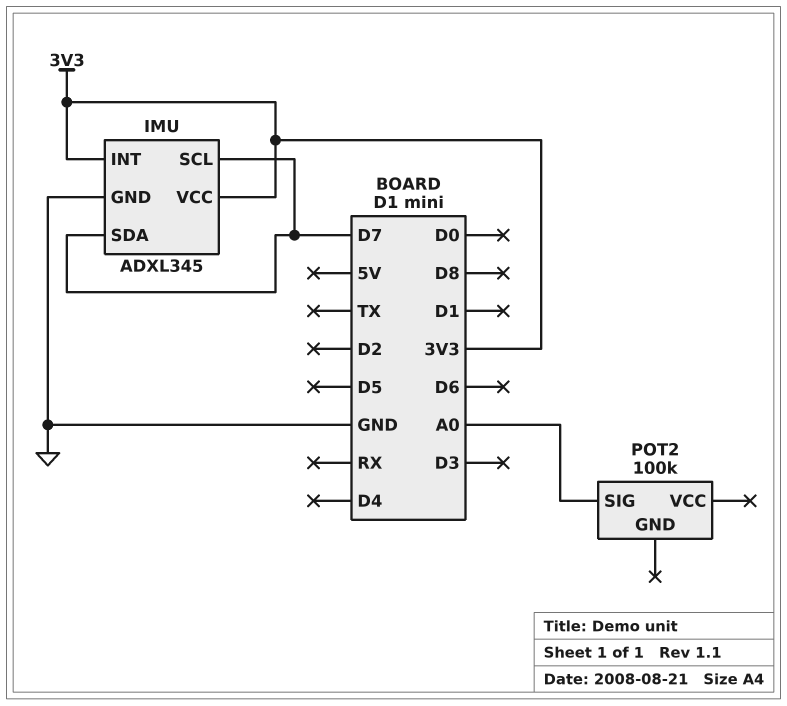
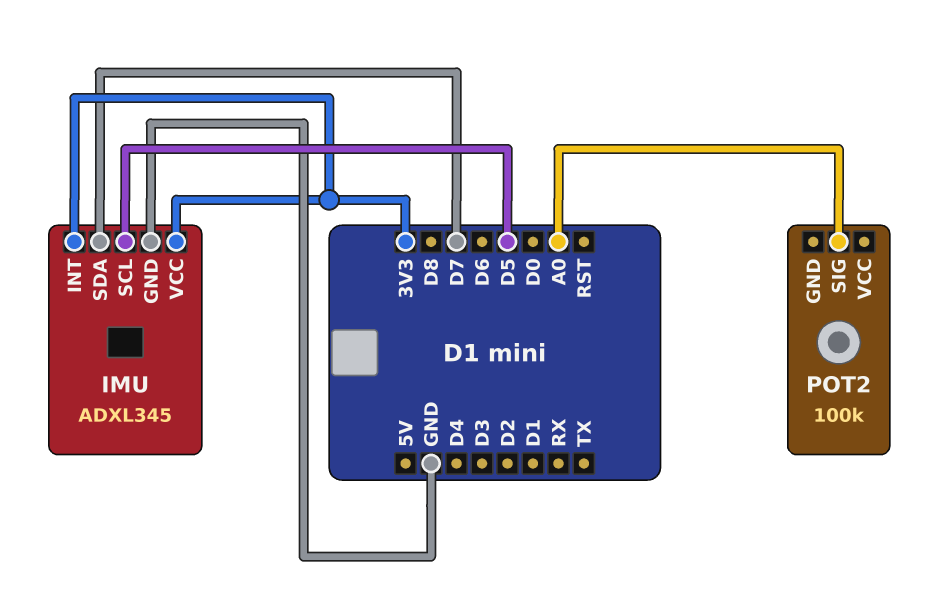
IMU pin SCL: D7 -> D5

